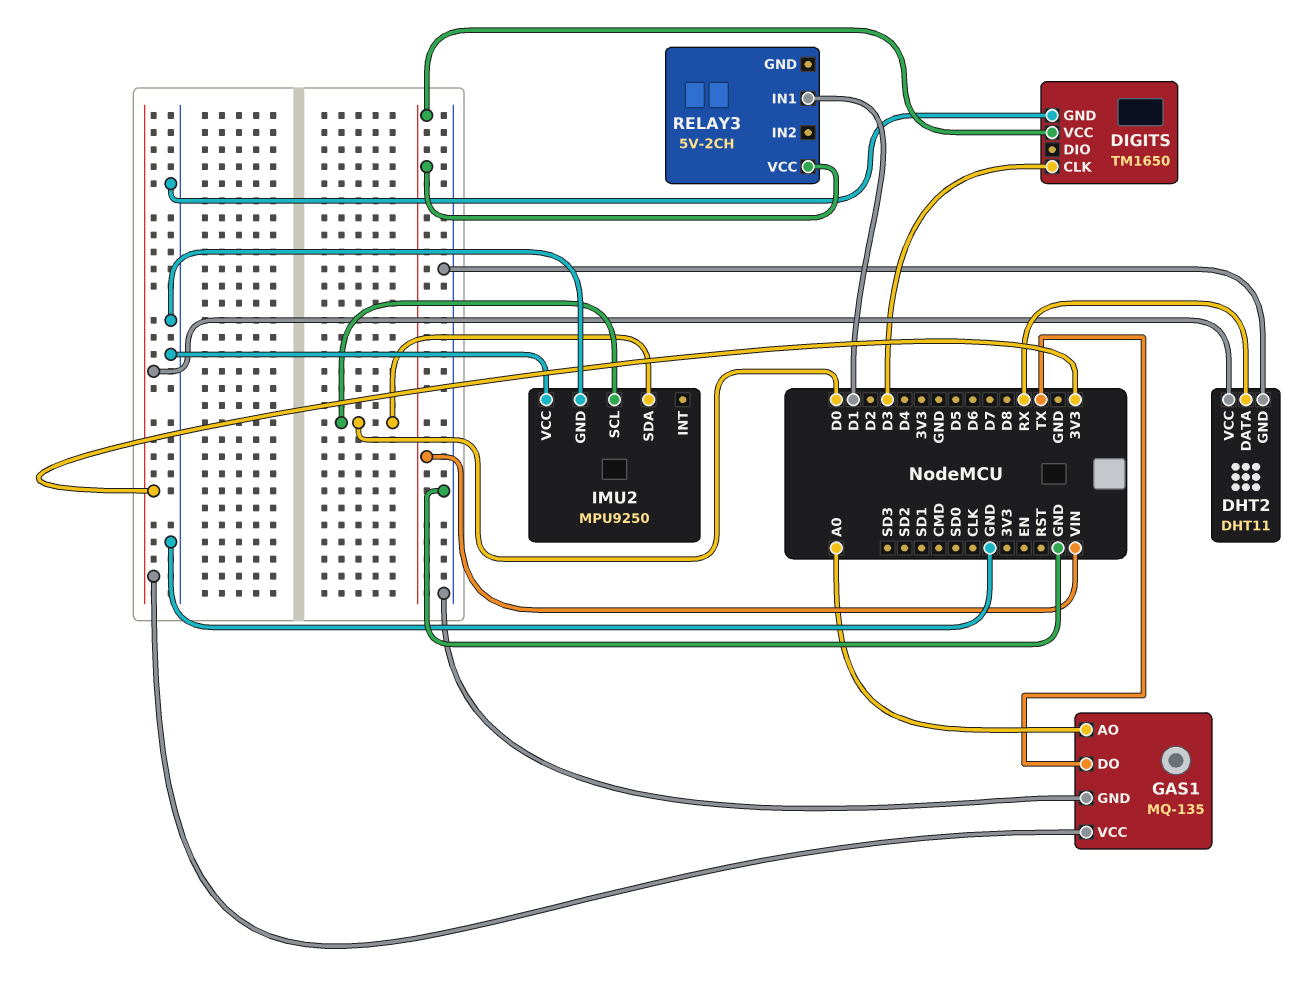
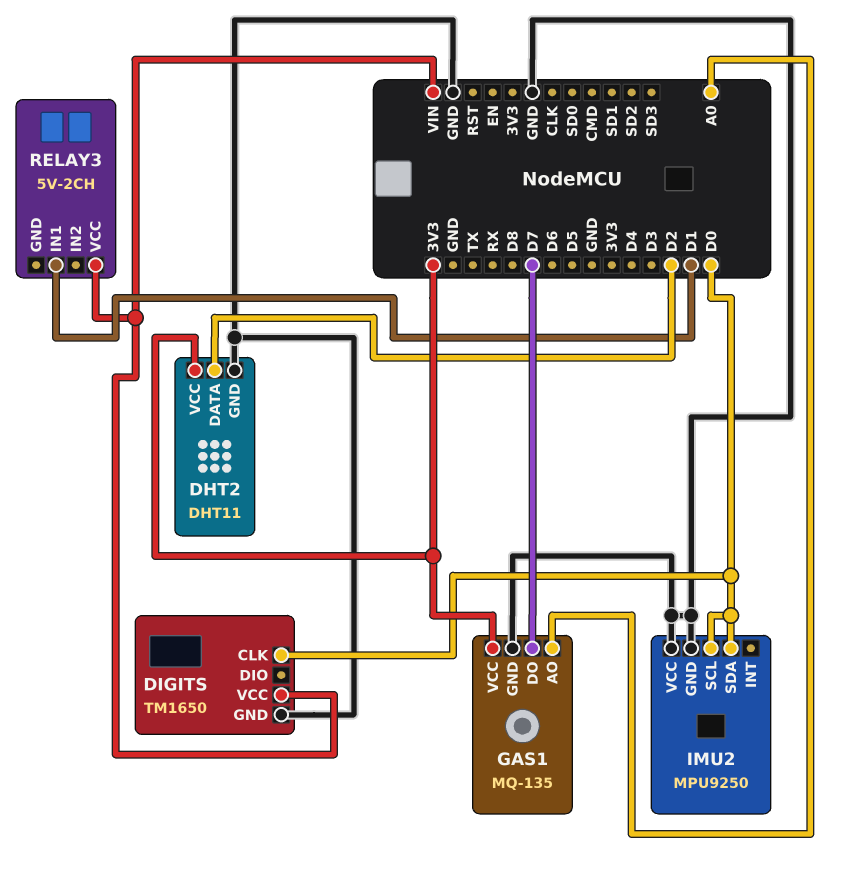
DHT2 pin DATA: RX -> D2
DIGITS pin CLK: D3 -> D0
GAS1 pin DO: TX -> D7

